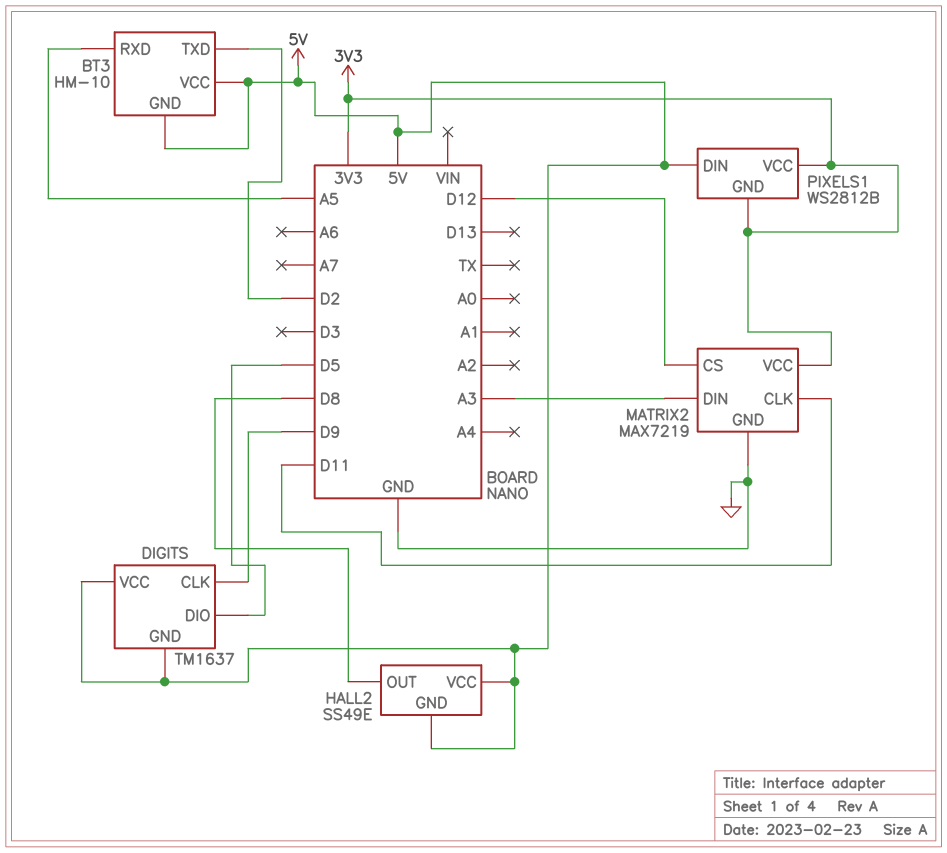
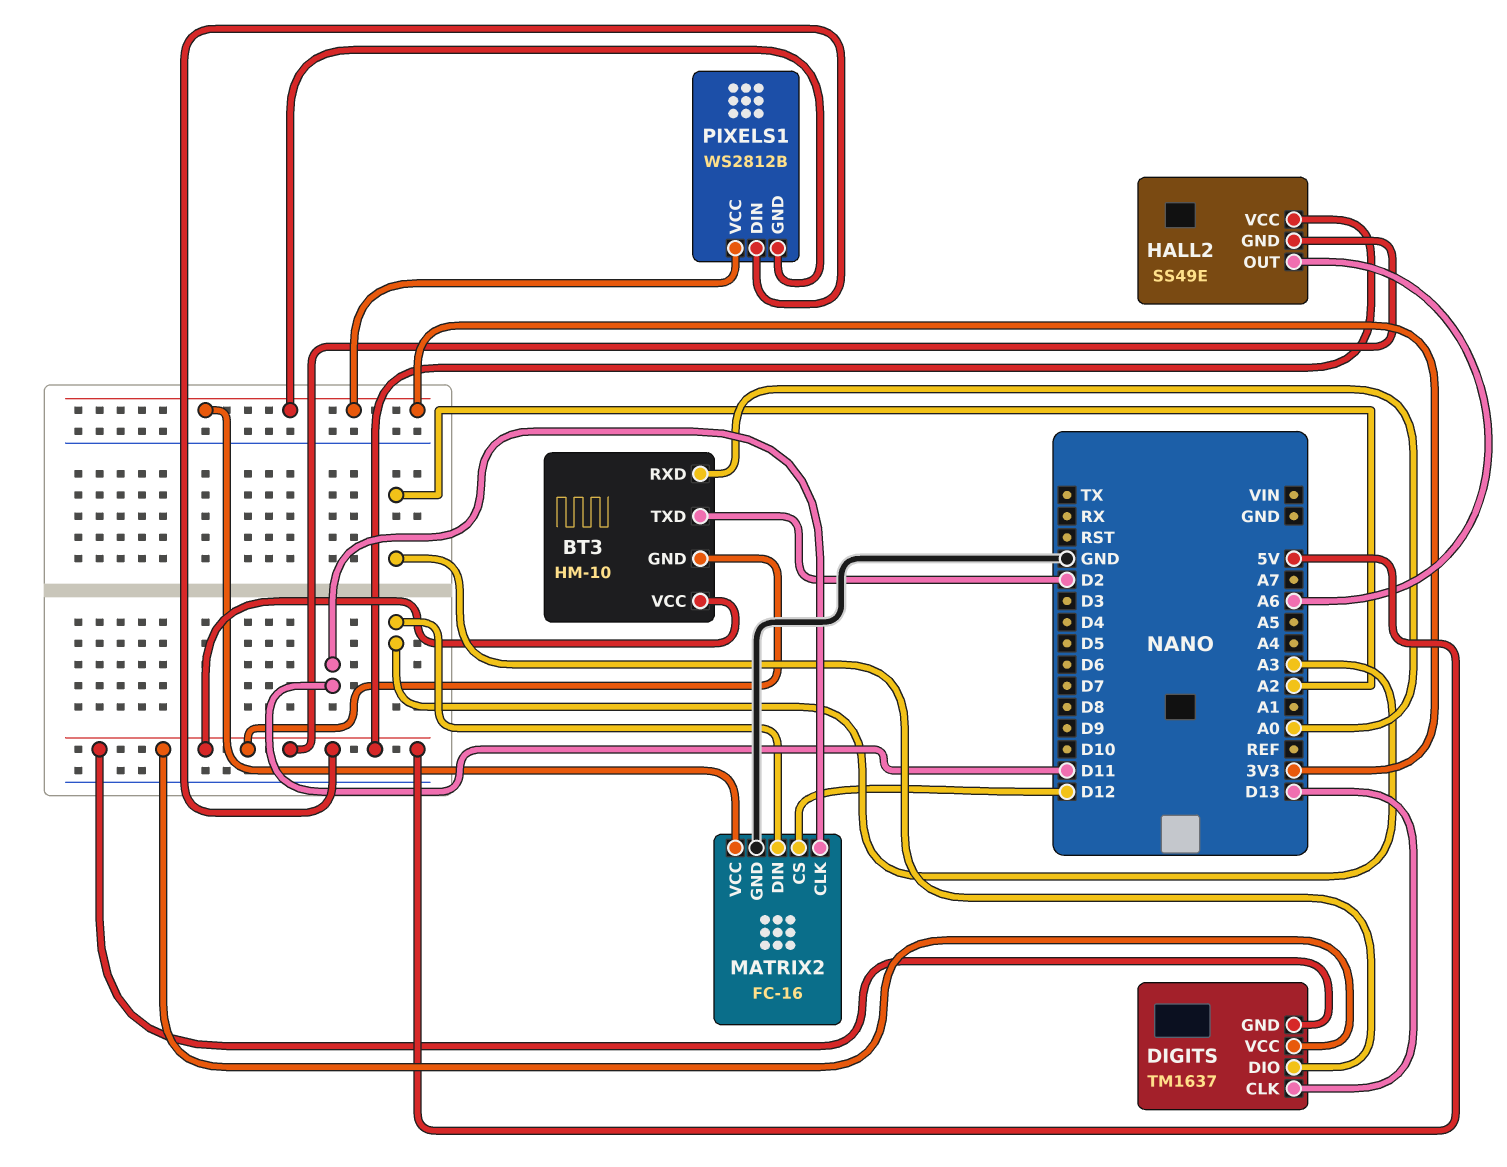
BT3 pin RXD: A5 -> A0
DIGITS pin CLK: D9 -> D13
DIGITS pin DIO: D5 -> A2
HALL2 pin OUT: D8 -> A6
MATRIX2: MAX7219 -> FC-16

